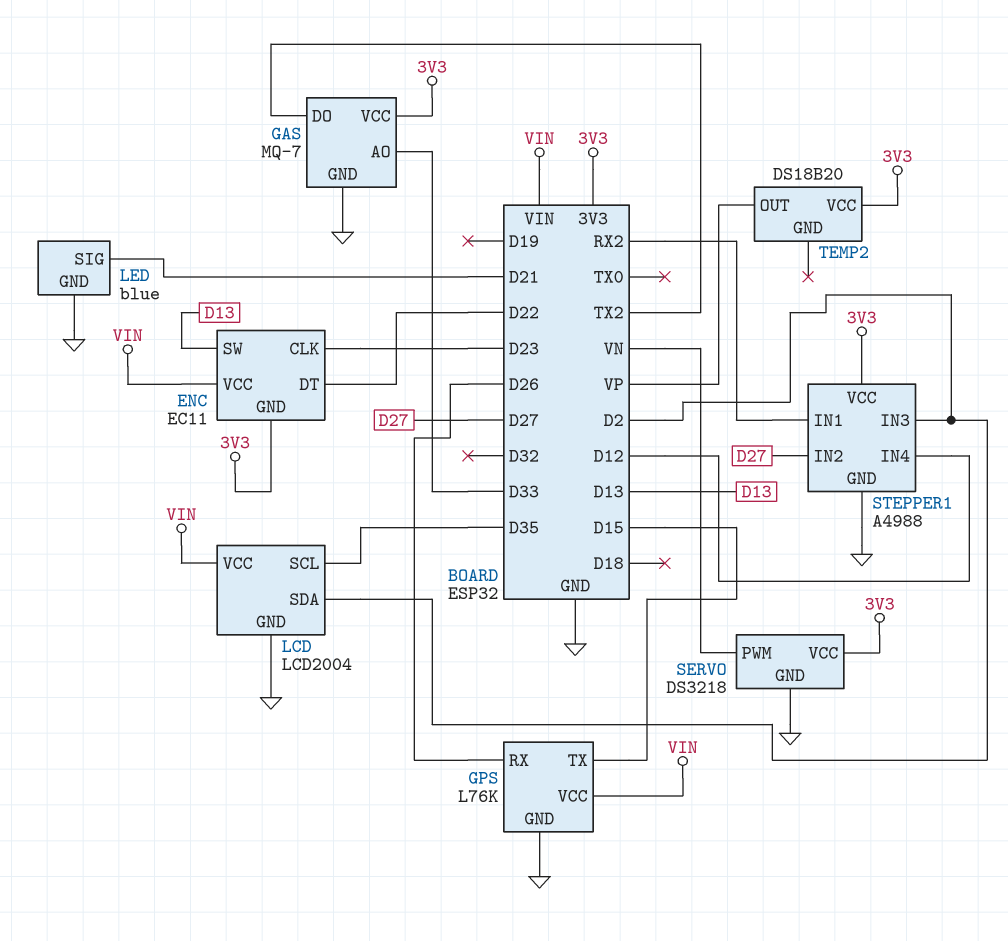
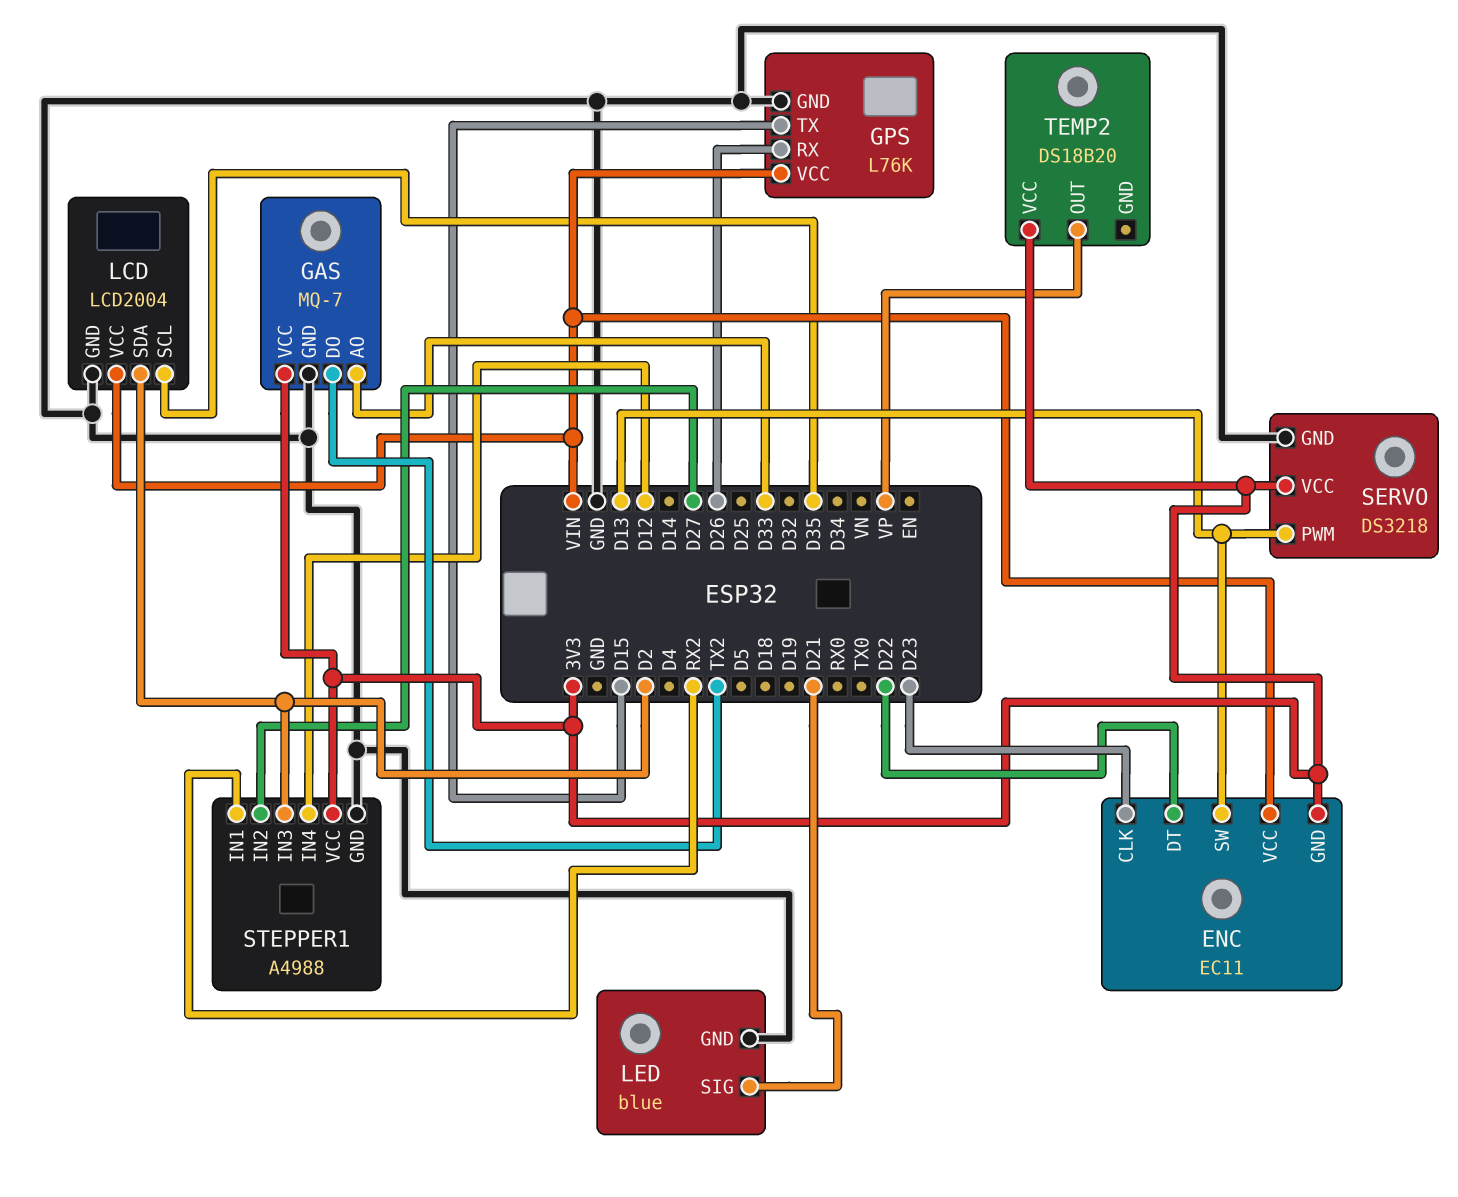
SERVO pin PWM: VN -> D13

